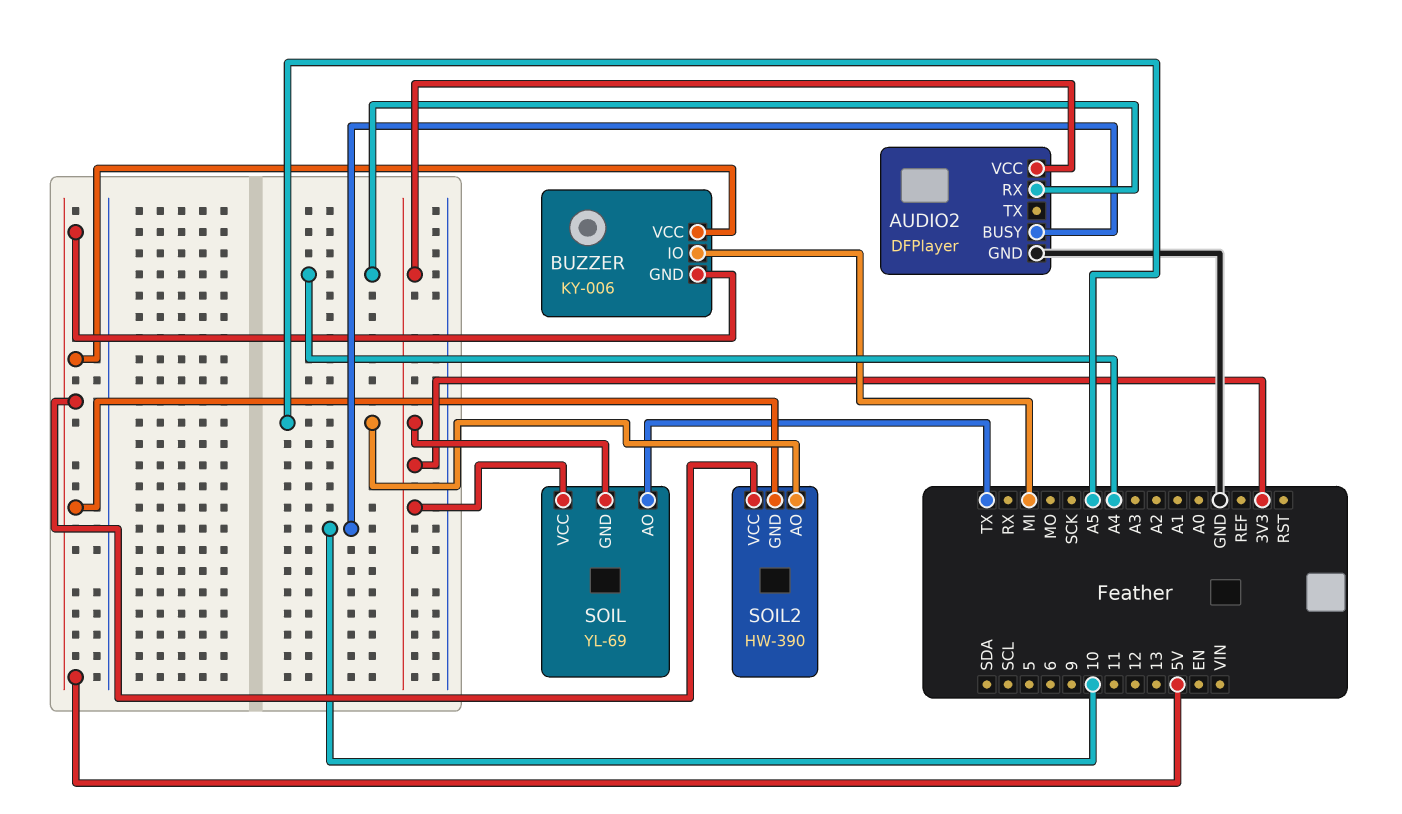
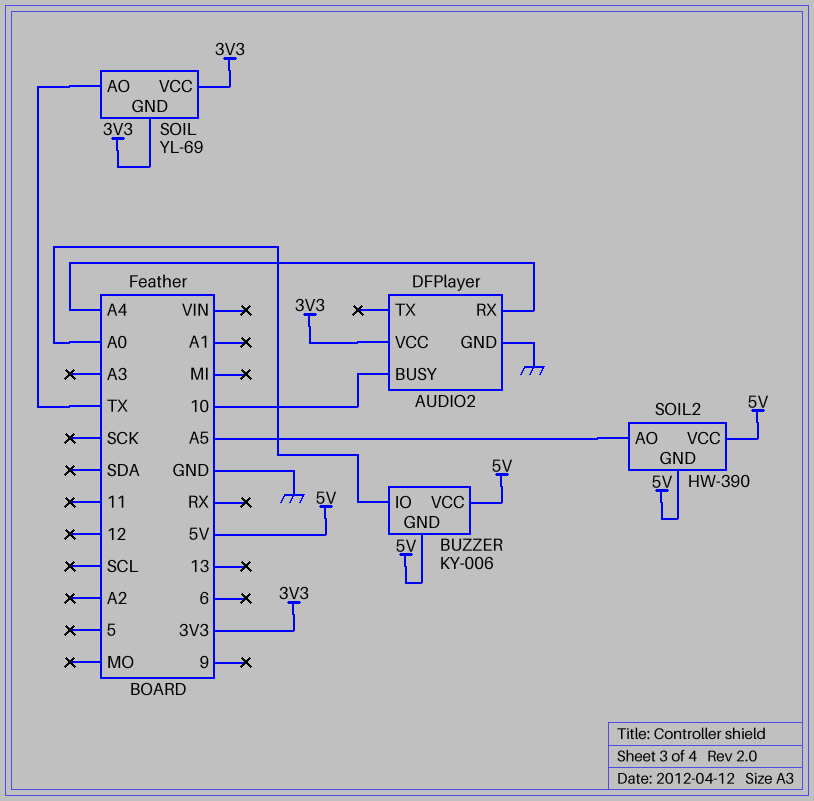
BUZZER pin IO: MI -> A0

